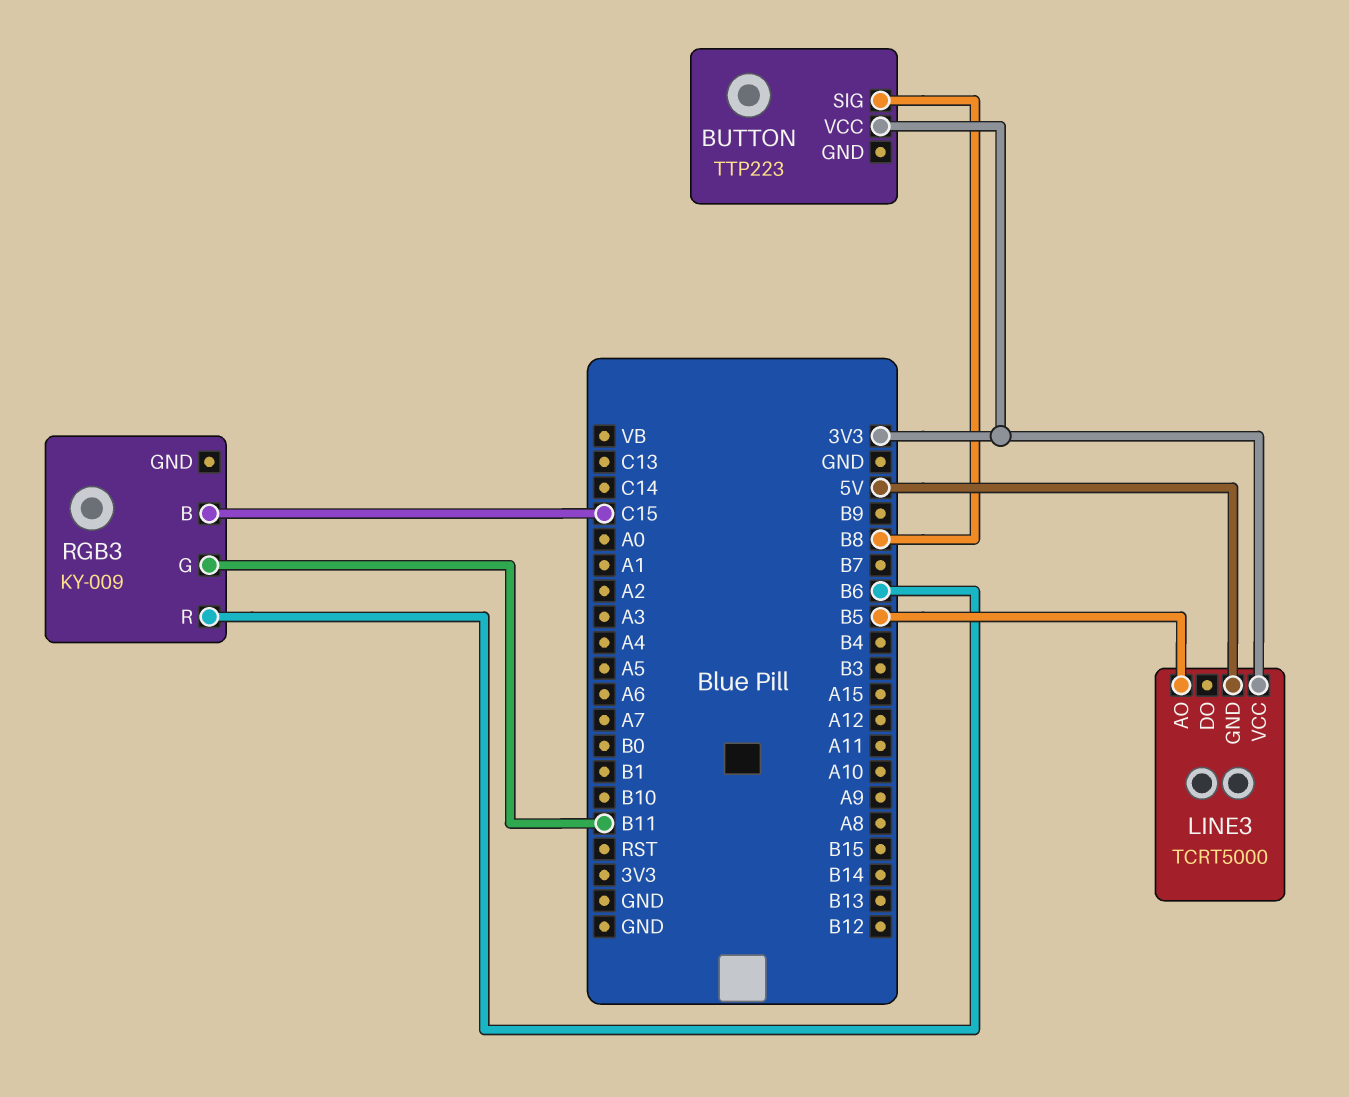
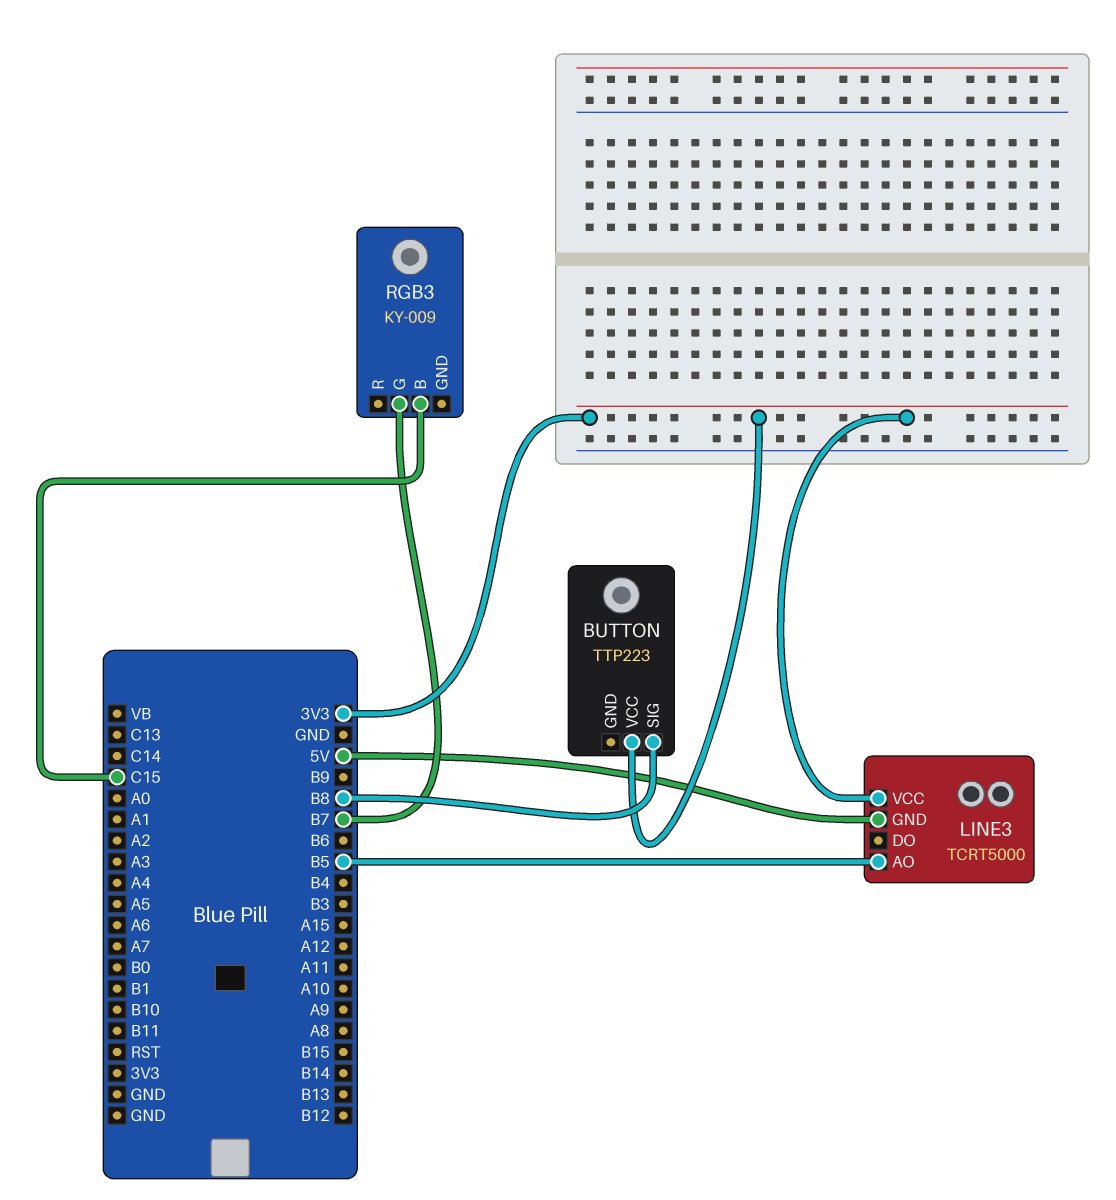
RGB3 pin G: B11 -> B7
RGB3 pin R: B6 -> none

